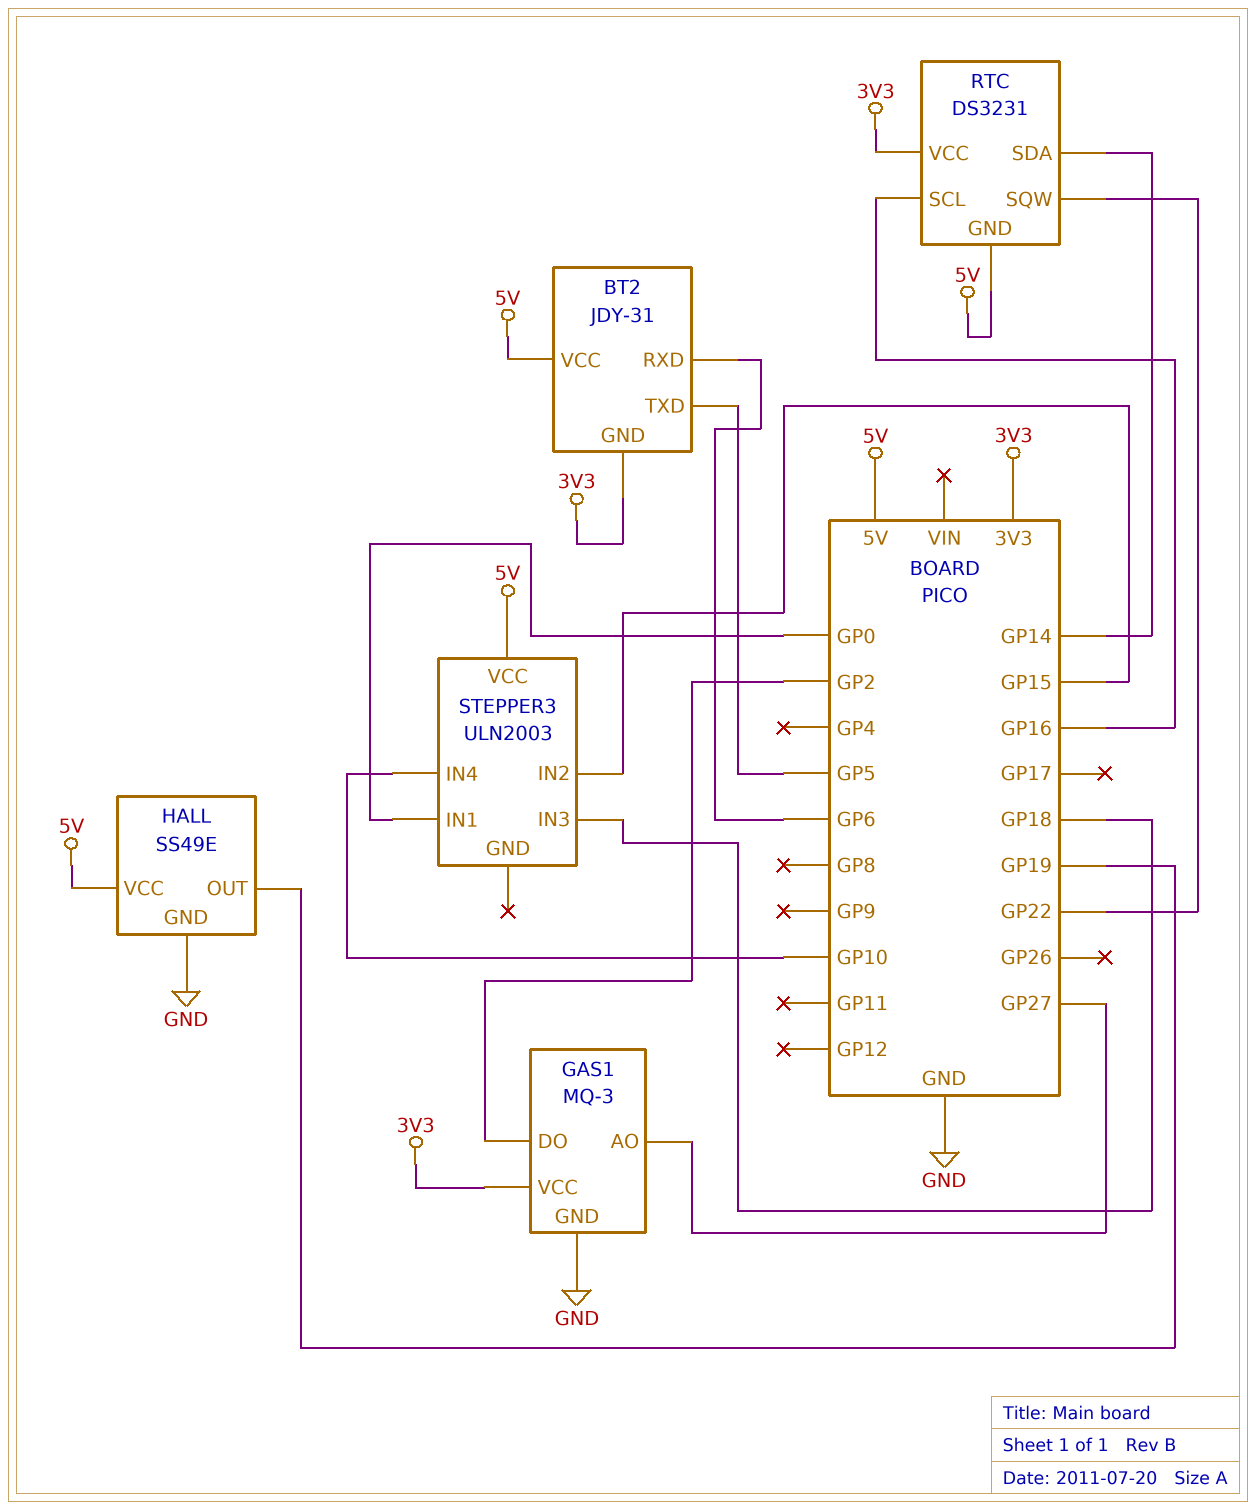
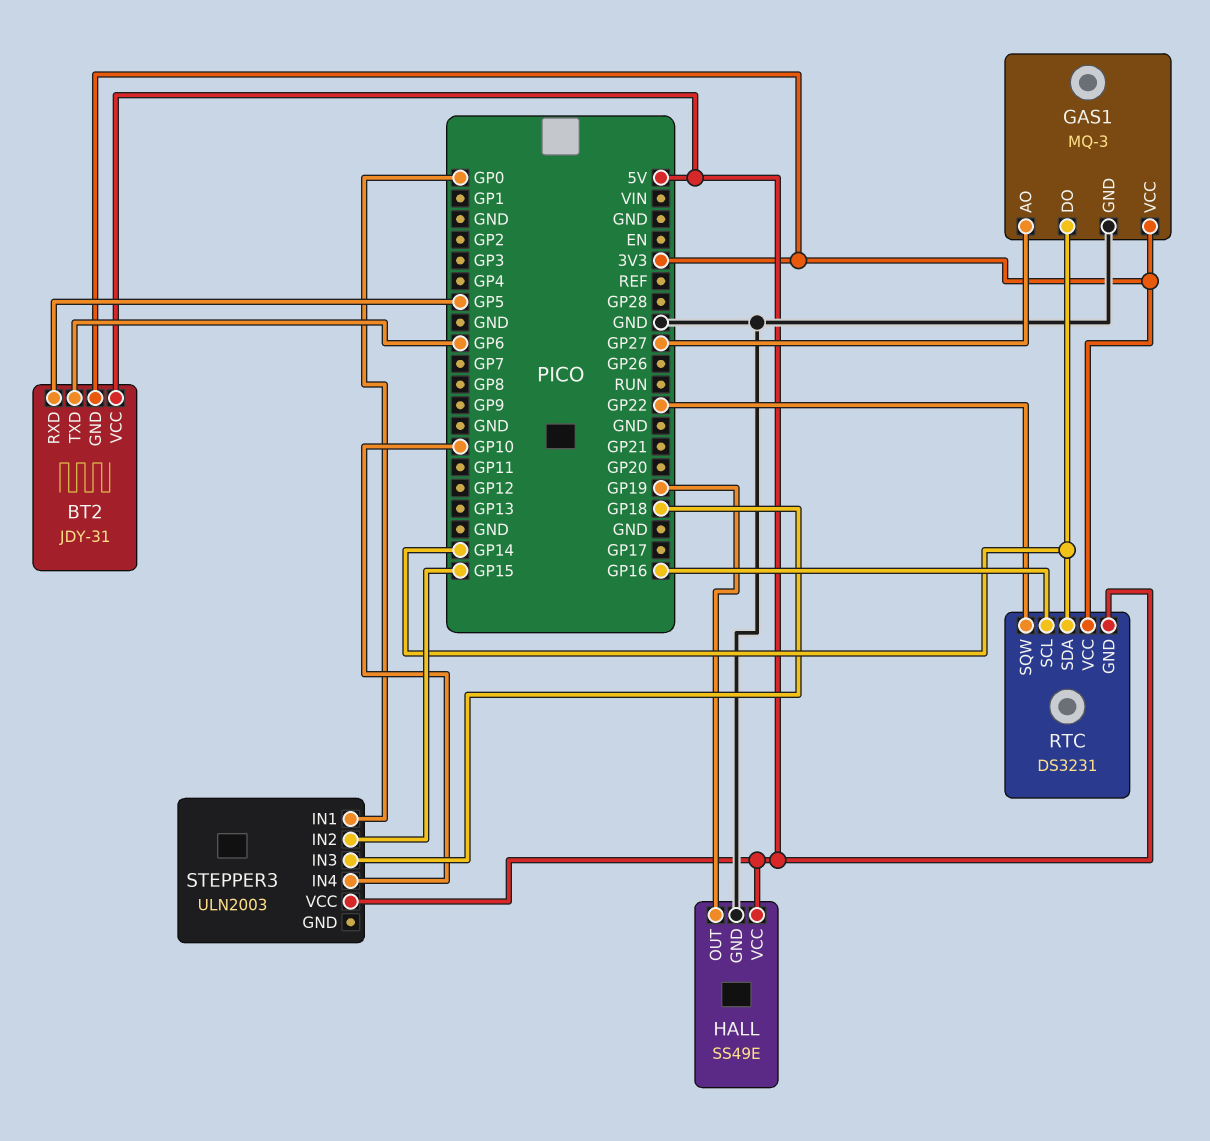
BT2 pin RXD: GP6 -> GP5
BT2 pin TXD: GP5 -> GP6
GAS1 pin DO: GP2 -> GP14

